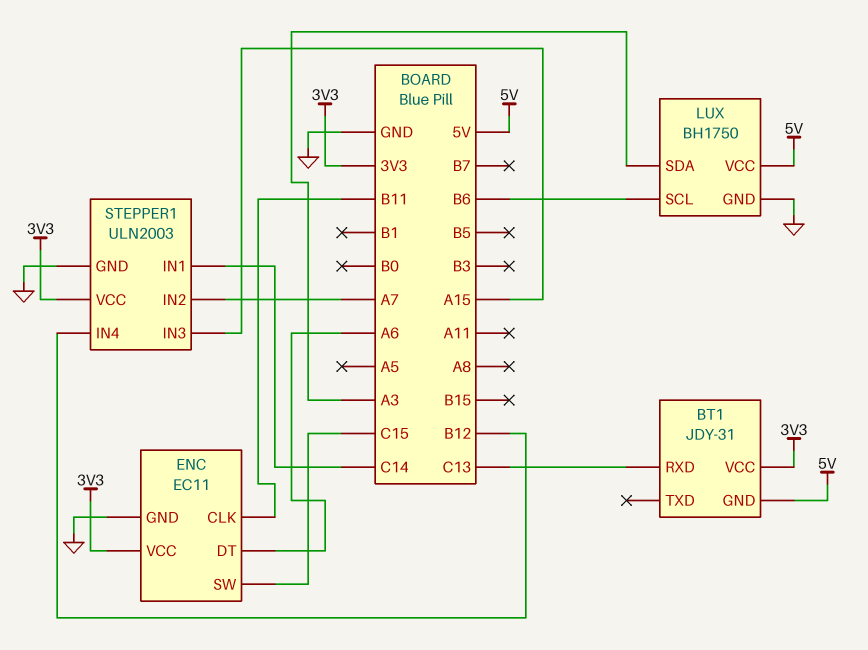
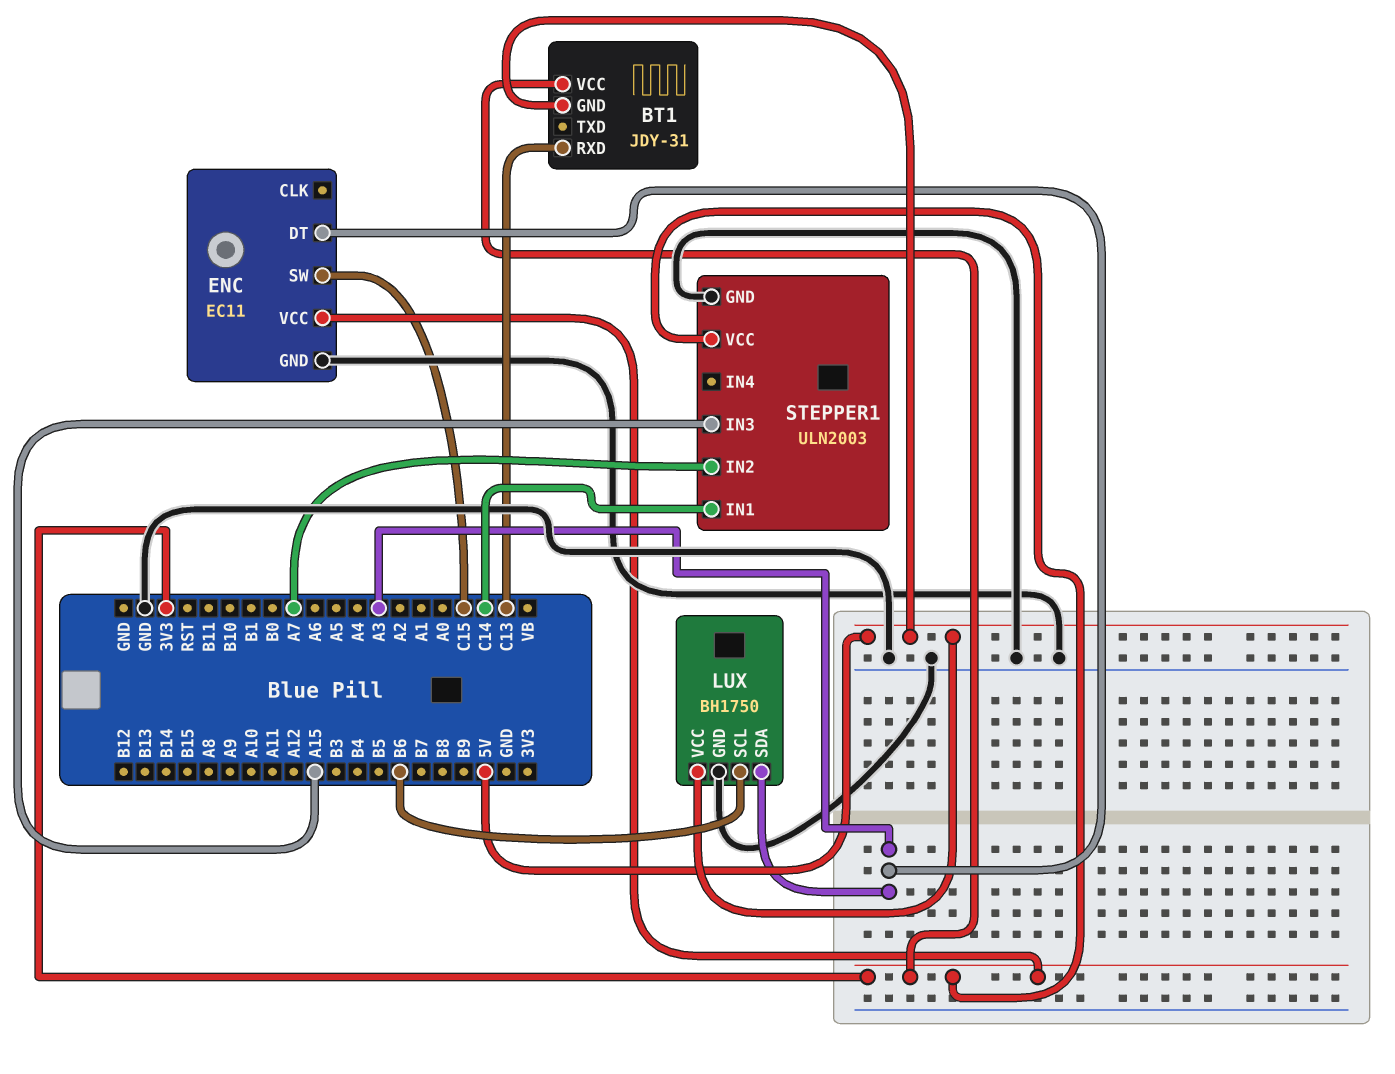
ENC pin CLK: B11 -> none
ENC pin DT: A6 -> A3
STEPPER1 pin IN4: B12 -> none

